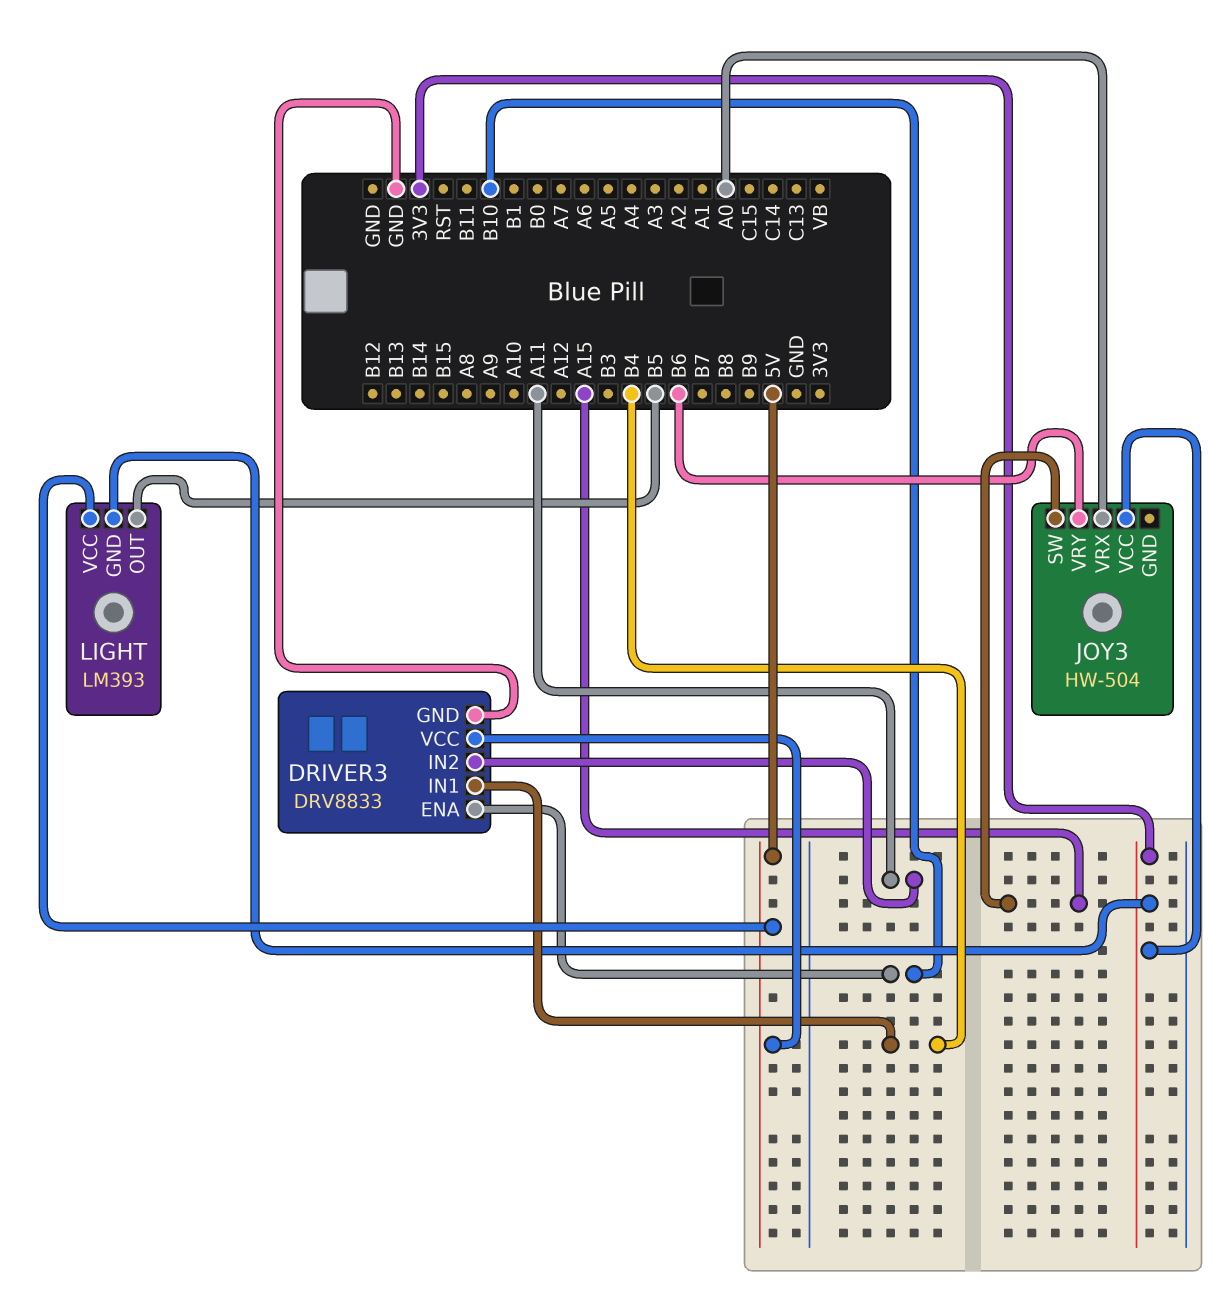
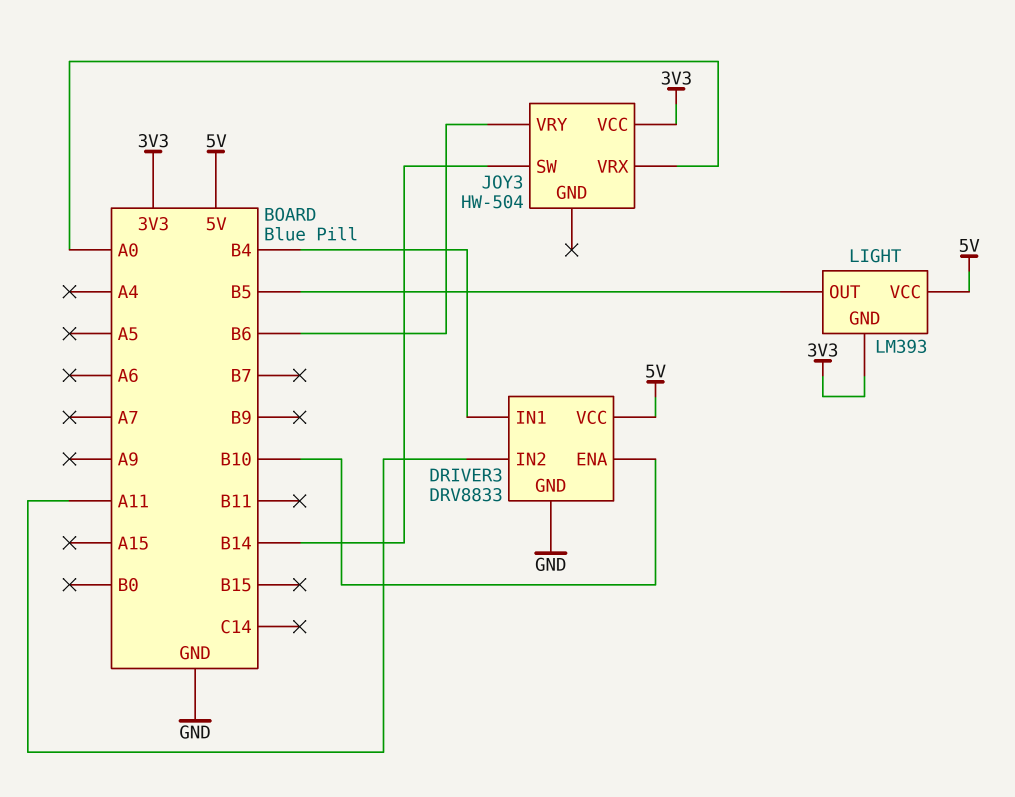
JOY3 pin SW: A15 -> B14

